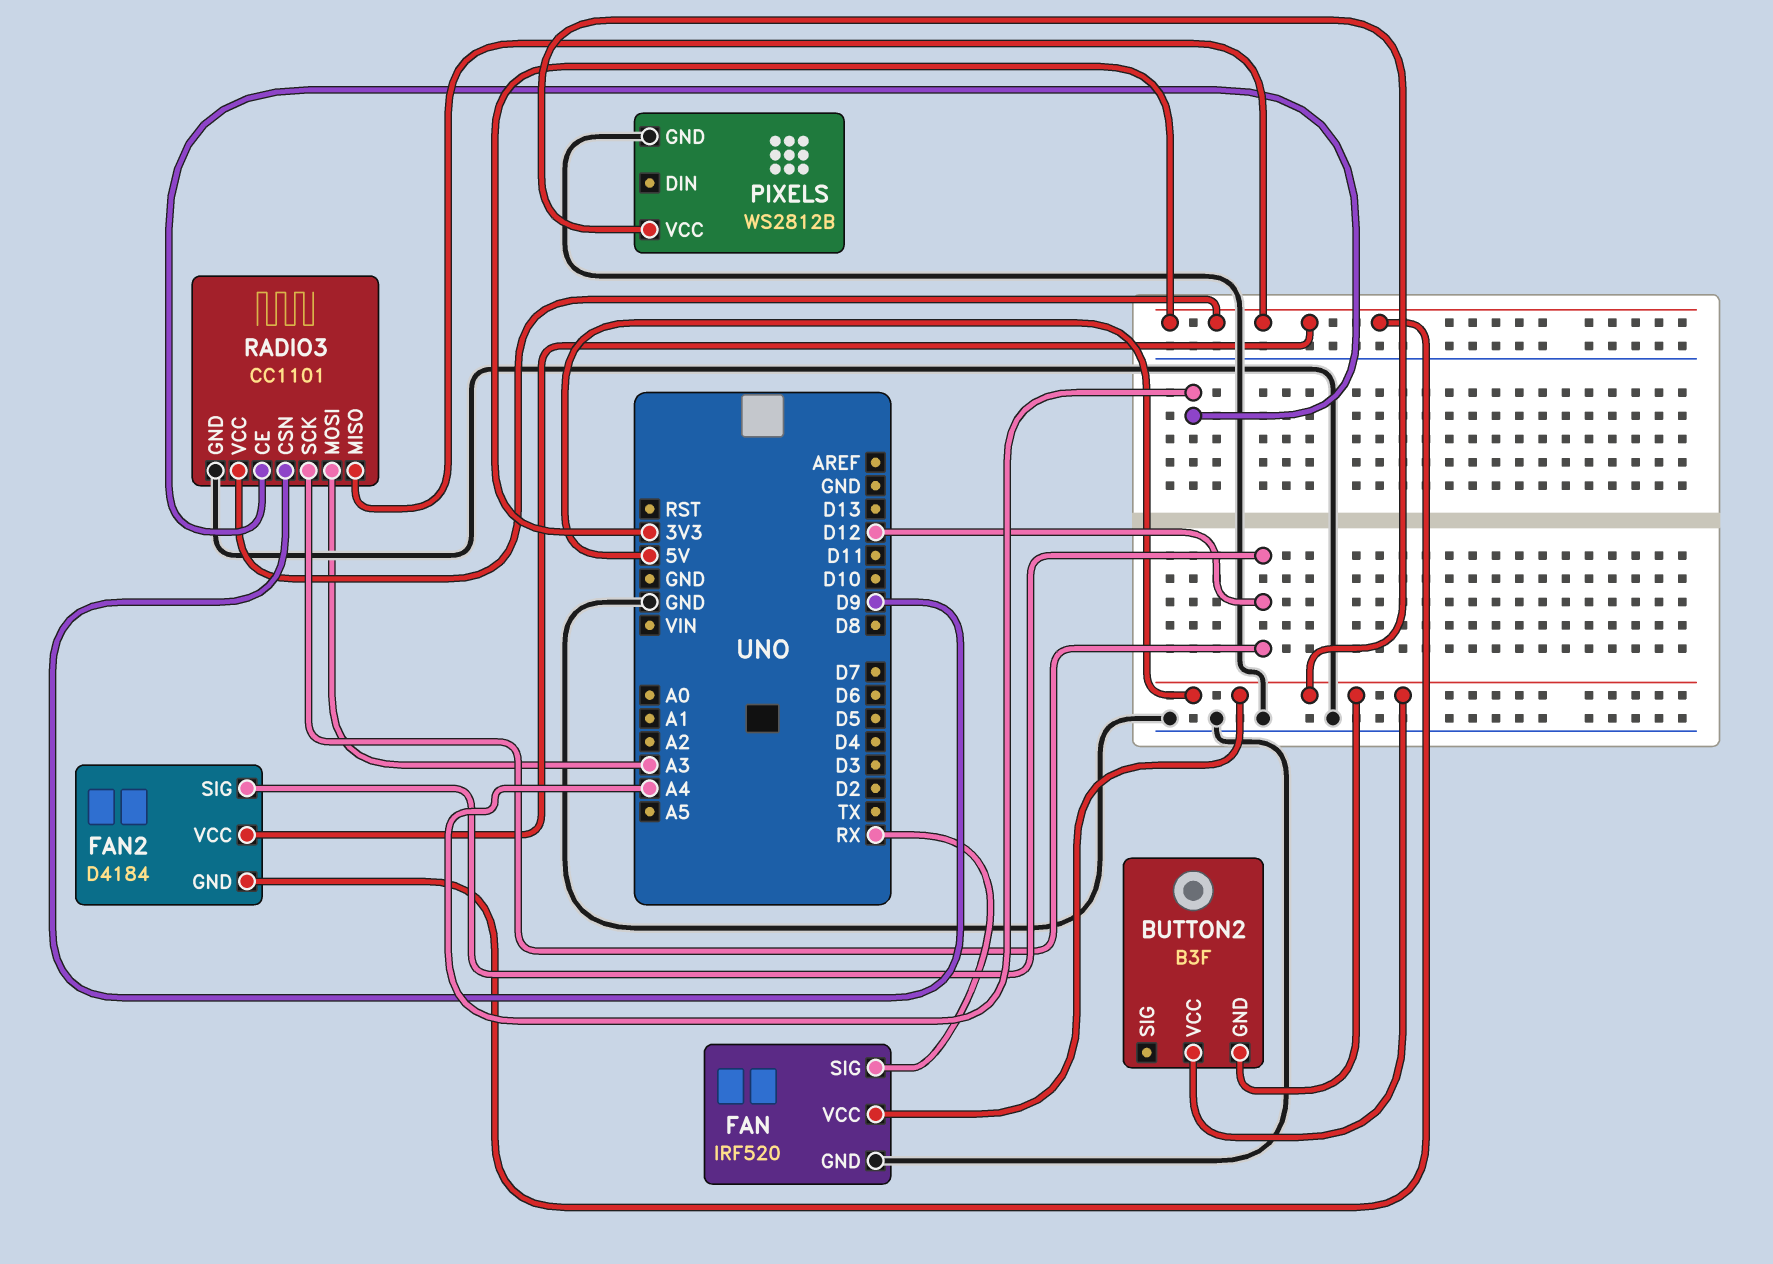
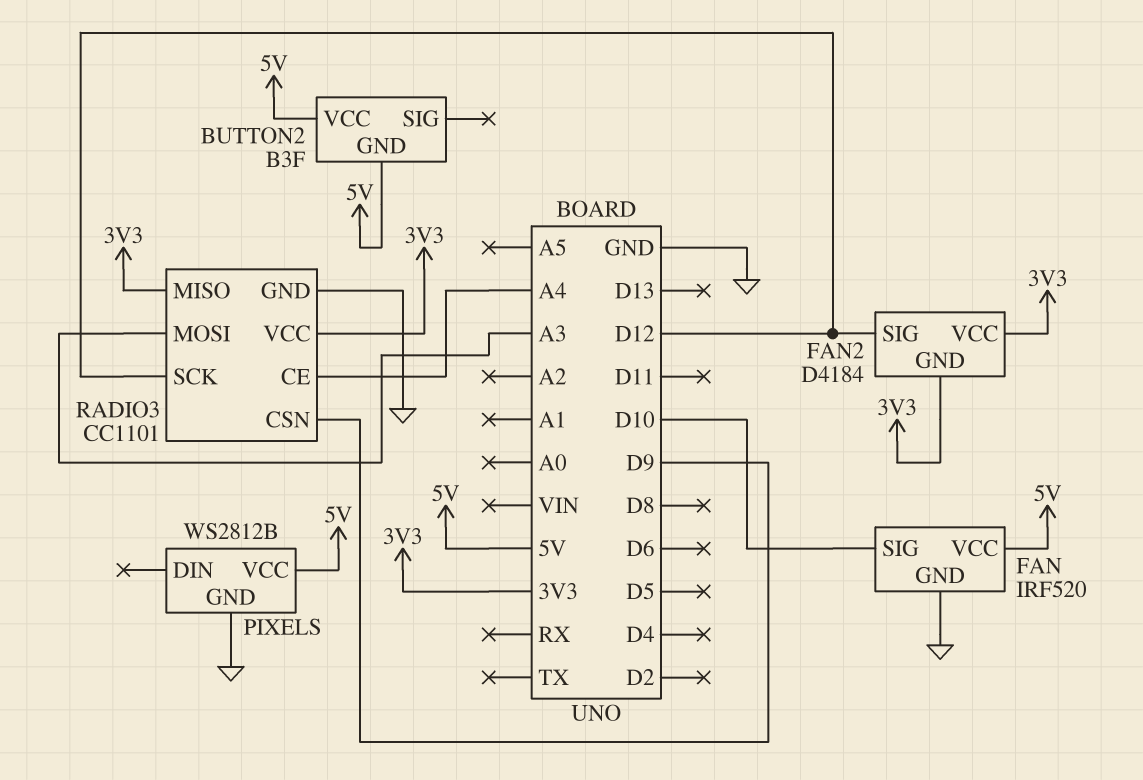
FAN pin SIG: RX -> D10

